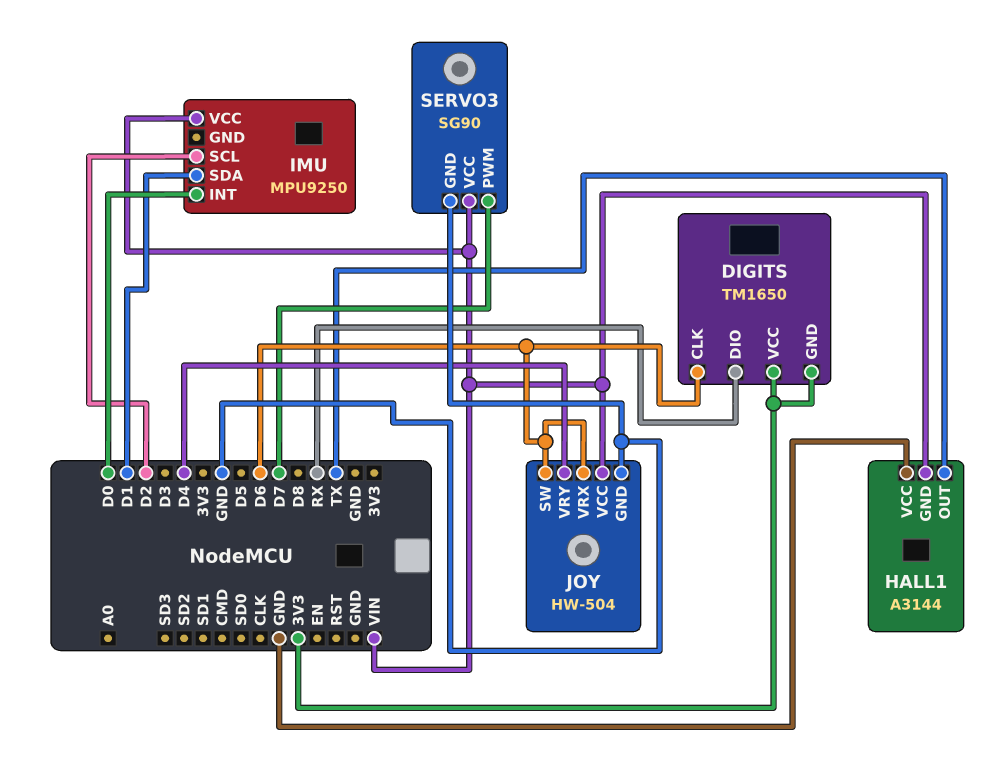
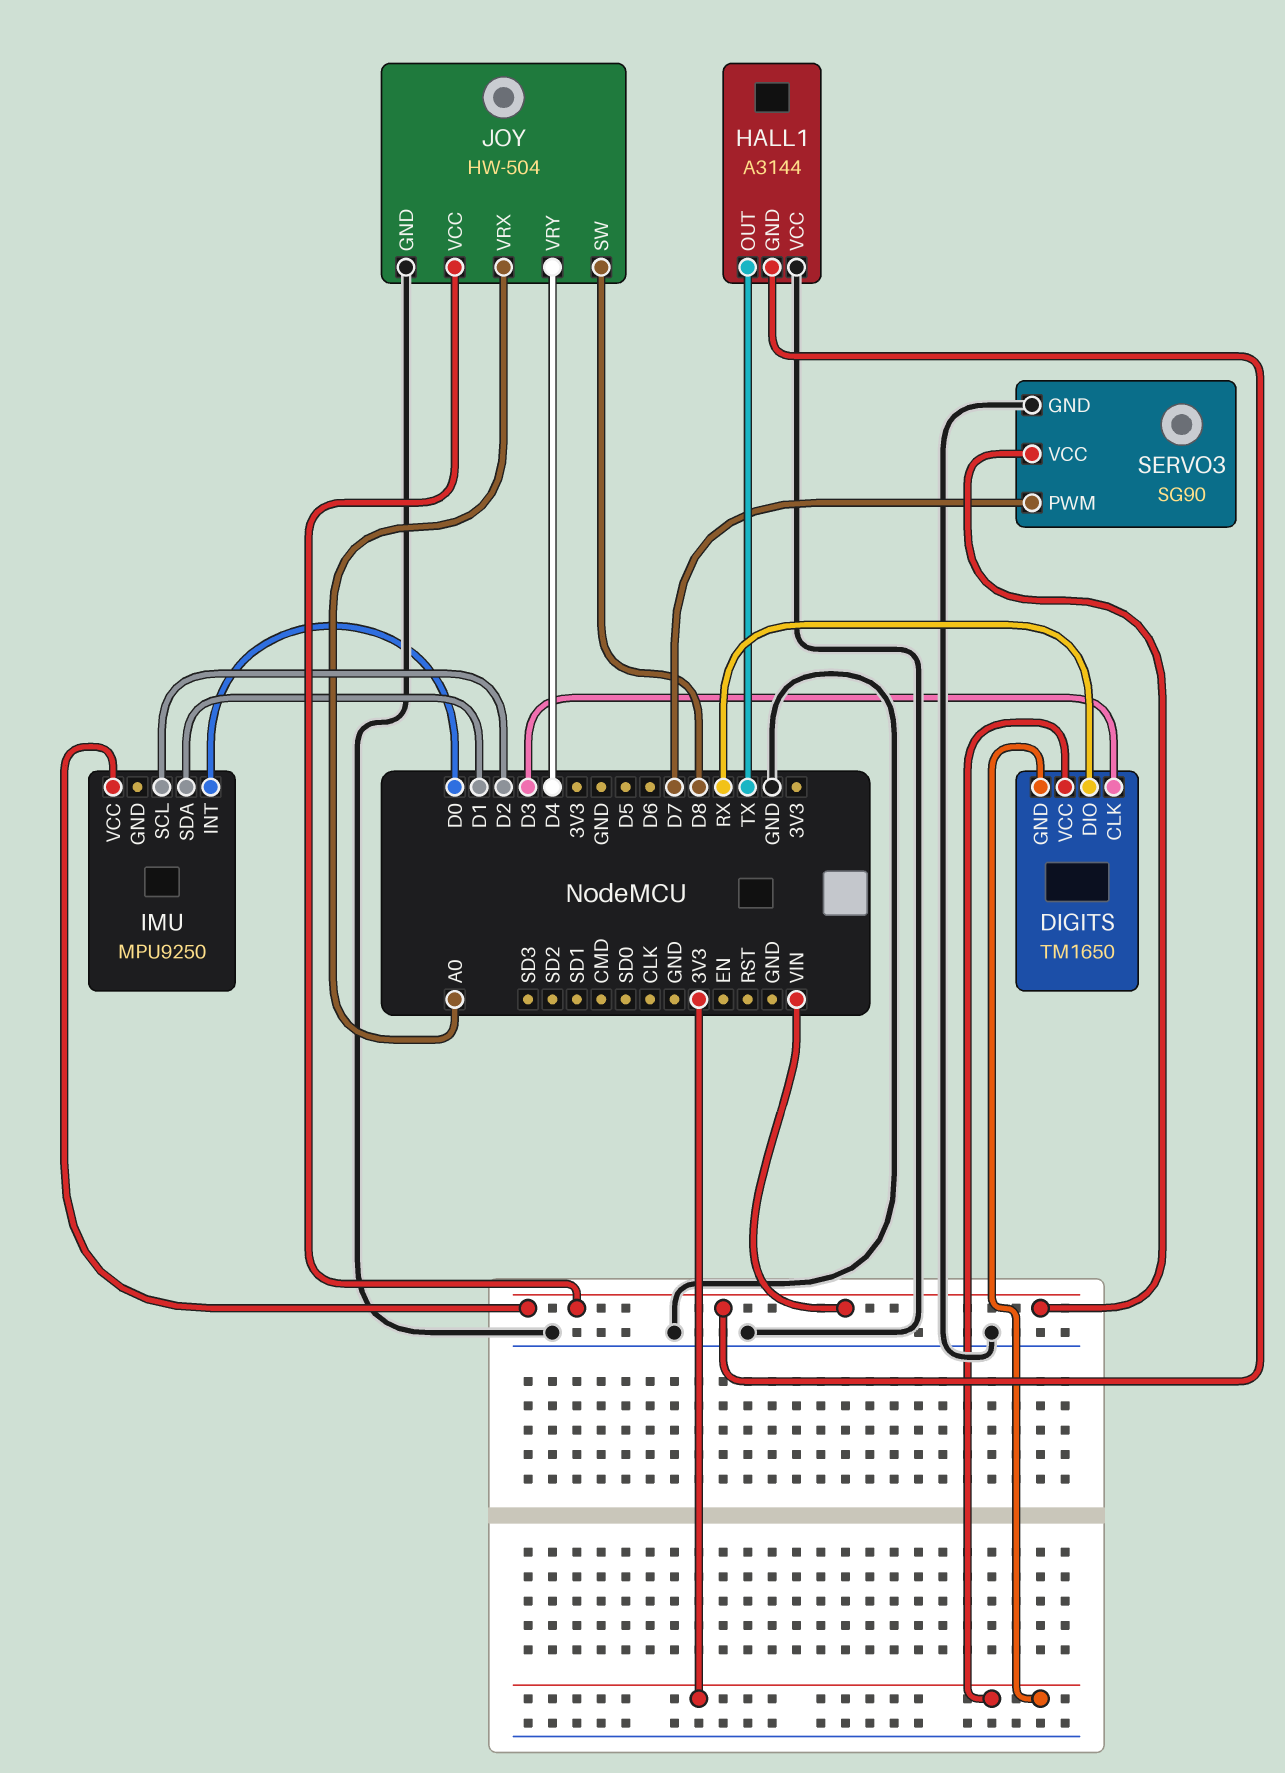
DIGITS pin CLK: D6 -> D3
JOY pin SW: D6 -> D8
JOY pin VRX: D6 -> A0

